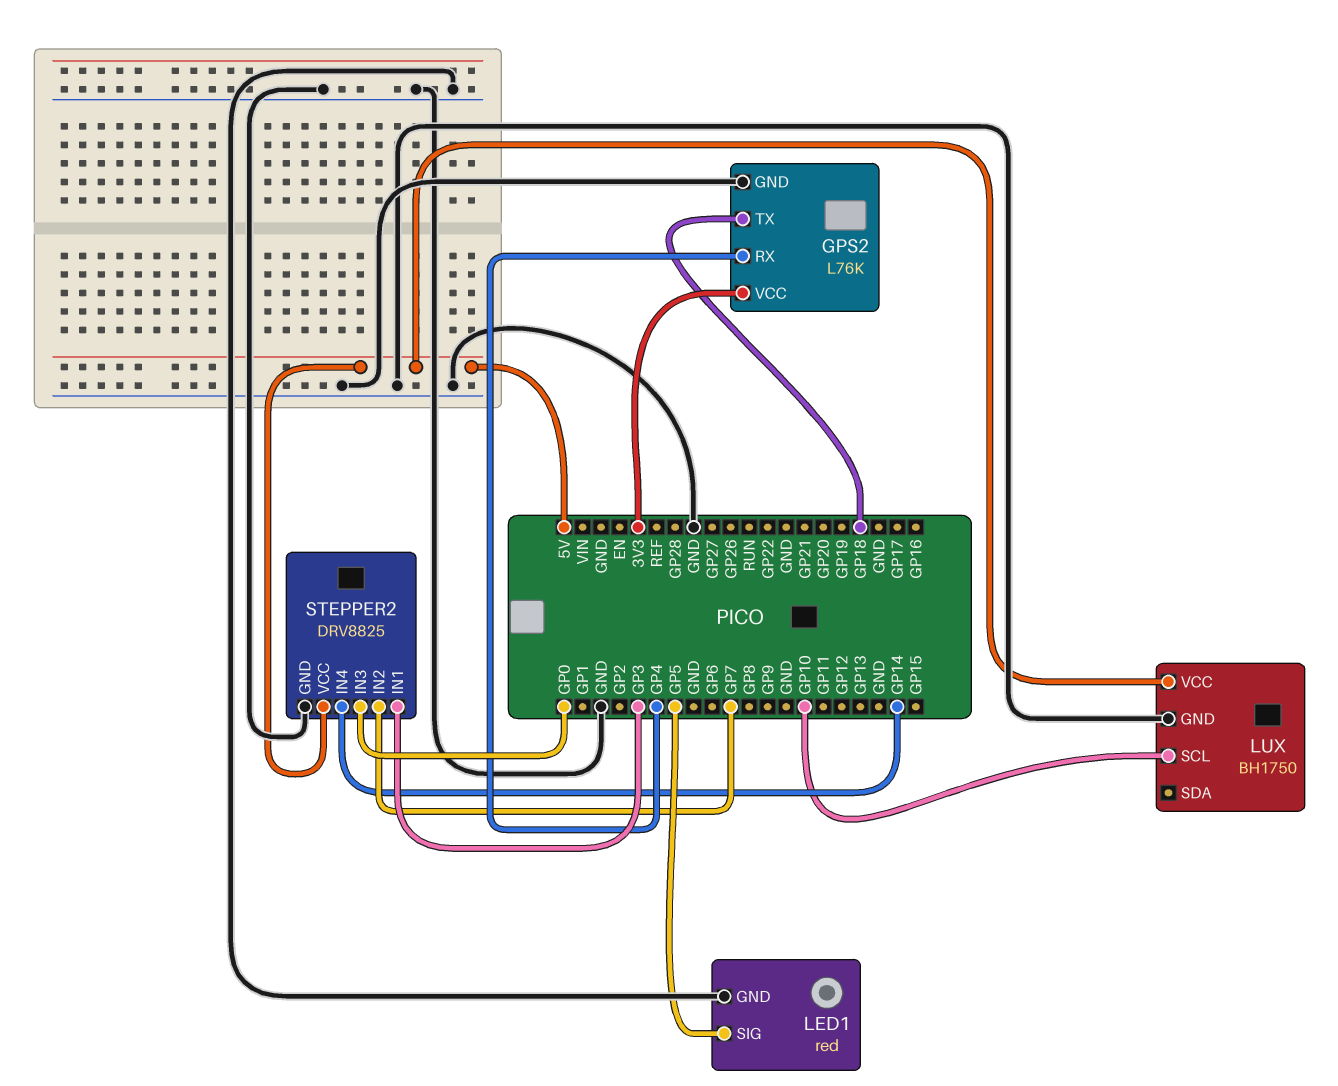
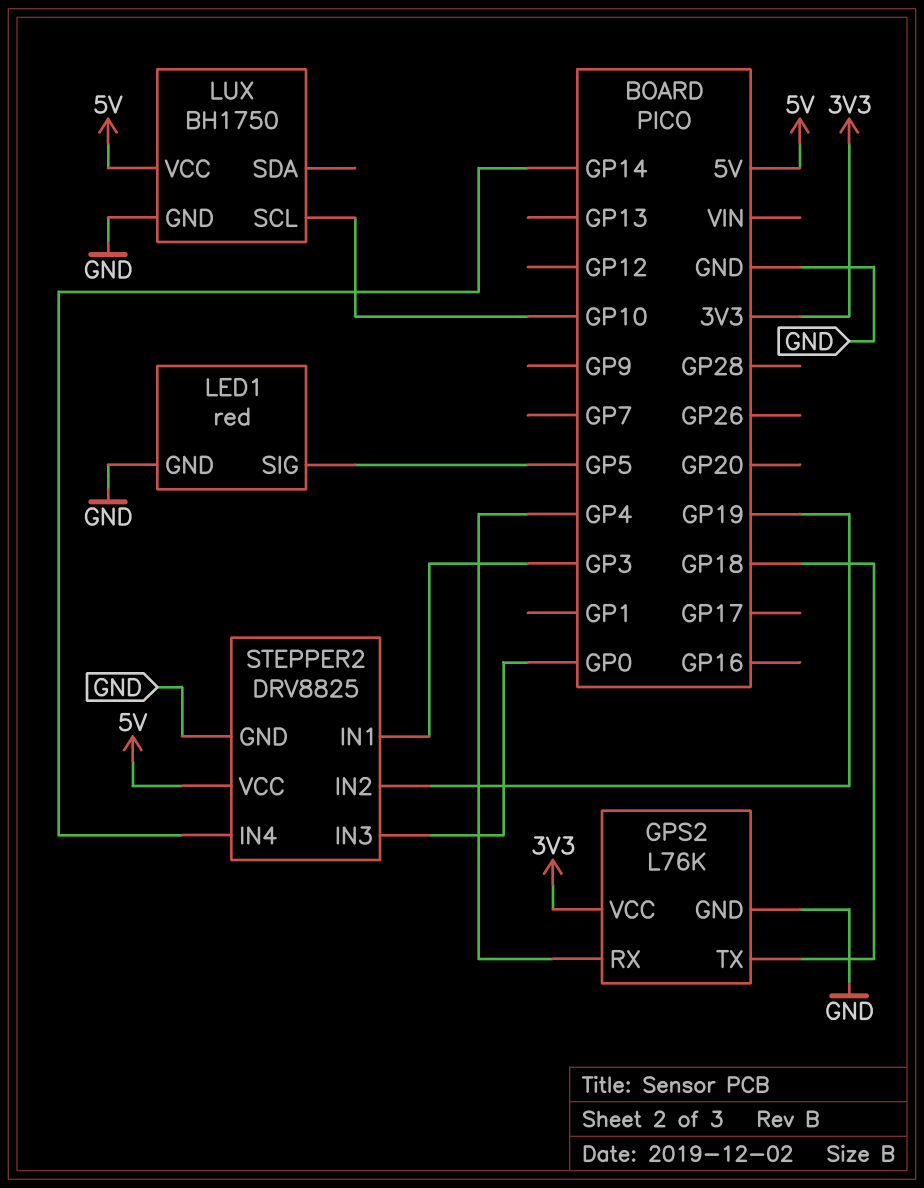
STEPPER2 pin IN2: GP7 -> GP19

